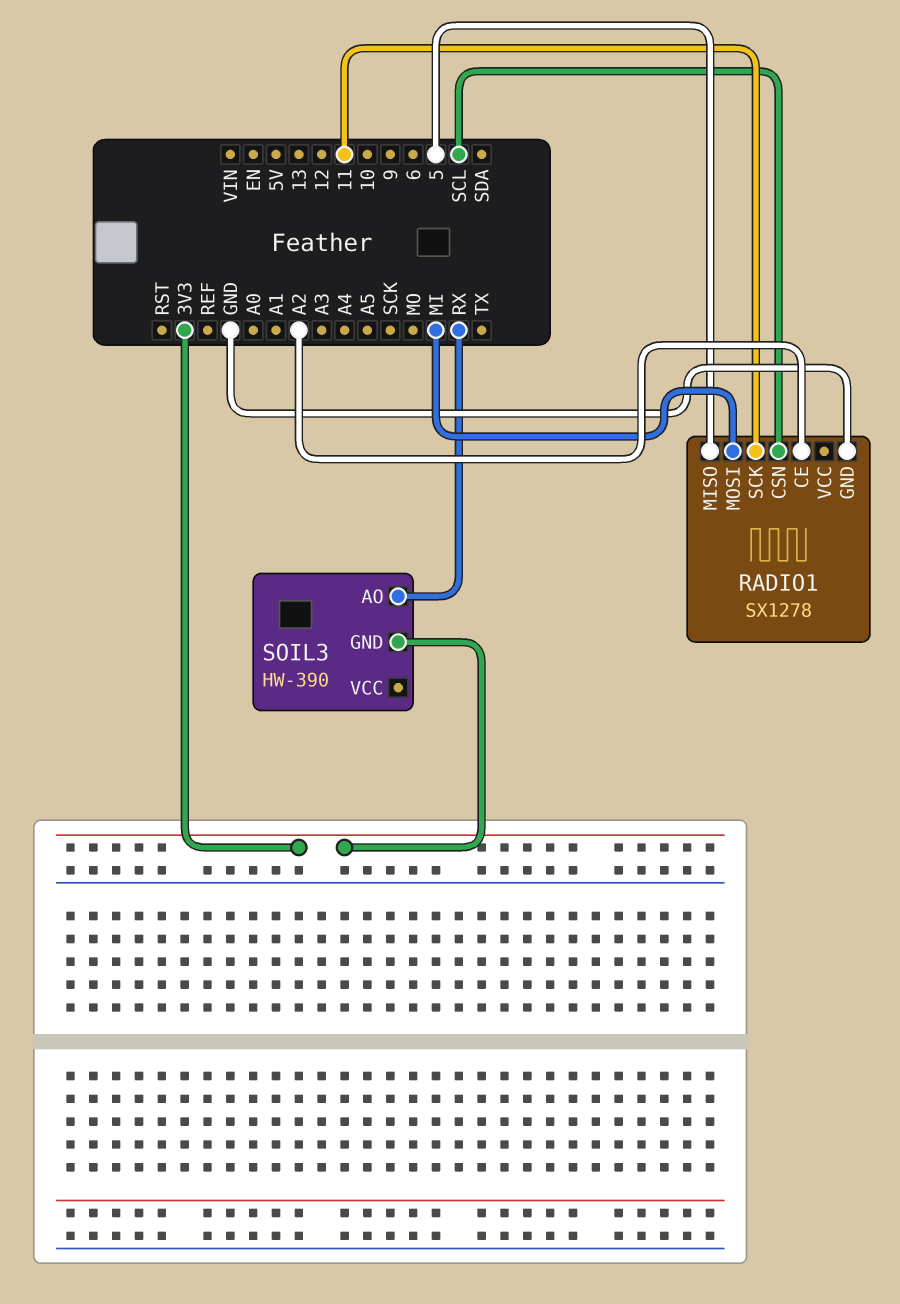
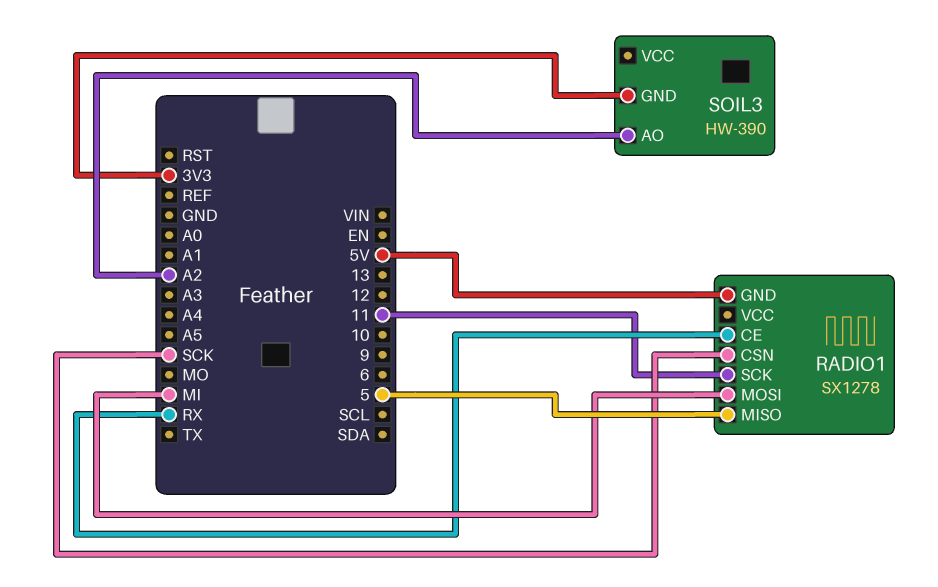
RADIO1 pin CE: A2 -> RX
RADIO1 pin CSN: SCL -> SCK
RADIO1 pin GND: GND -> 5V
SOIL3 pin AO: RX -> A2

